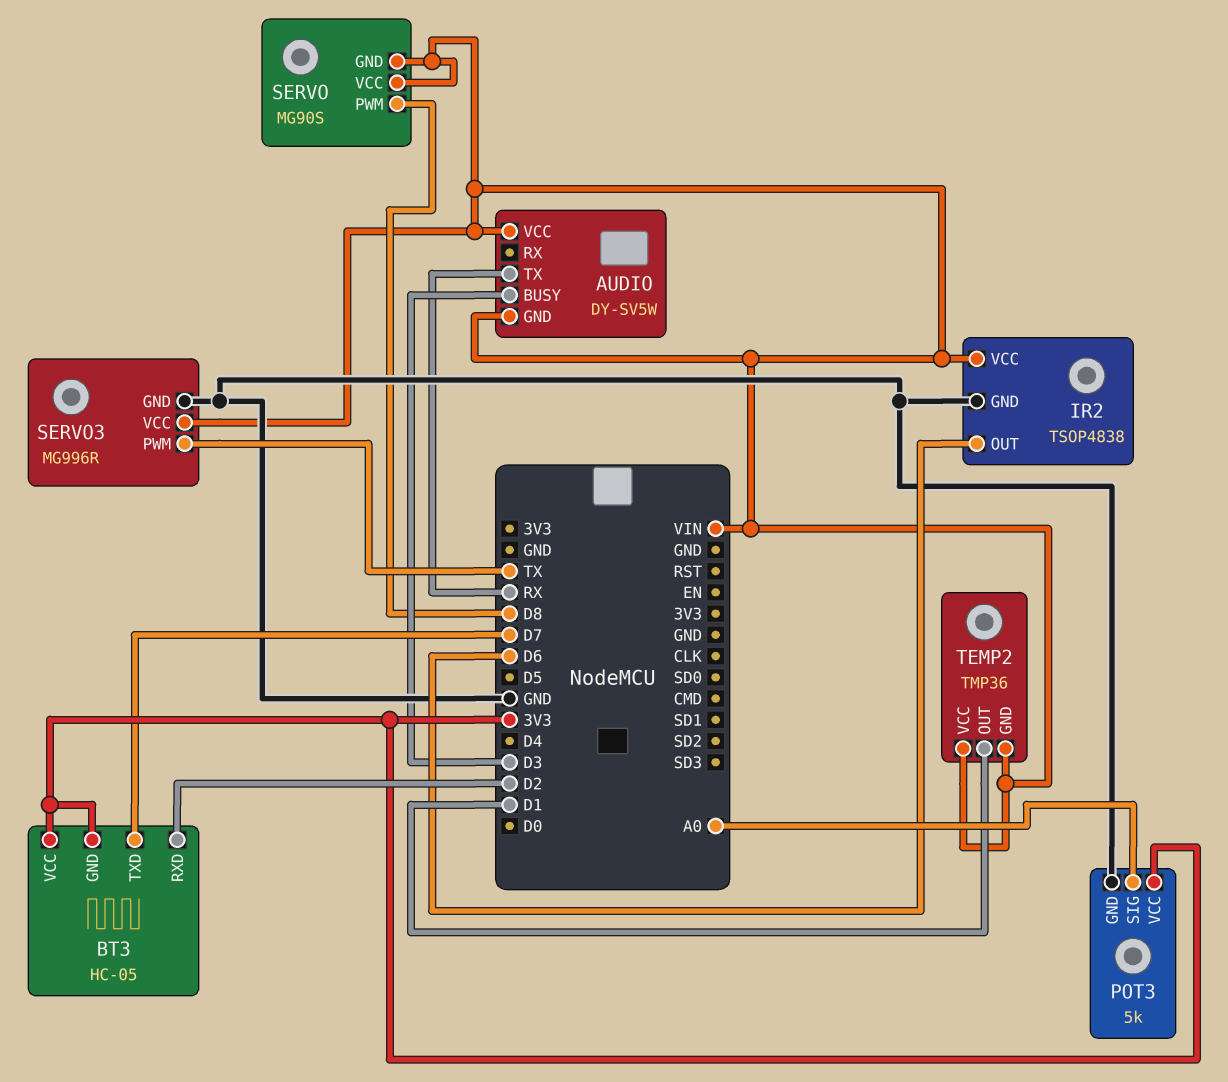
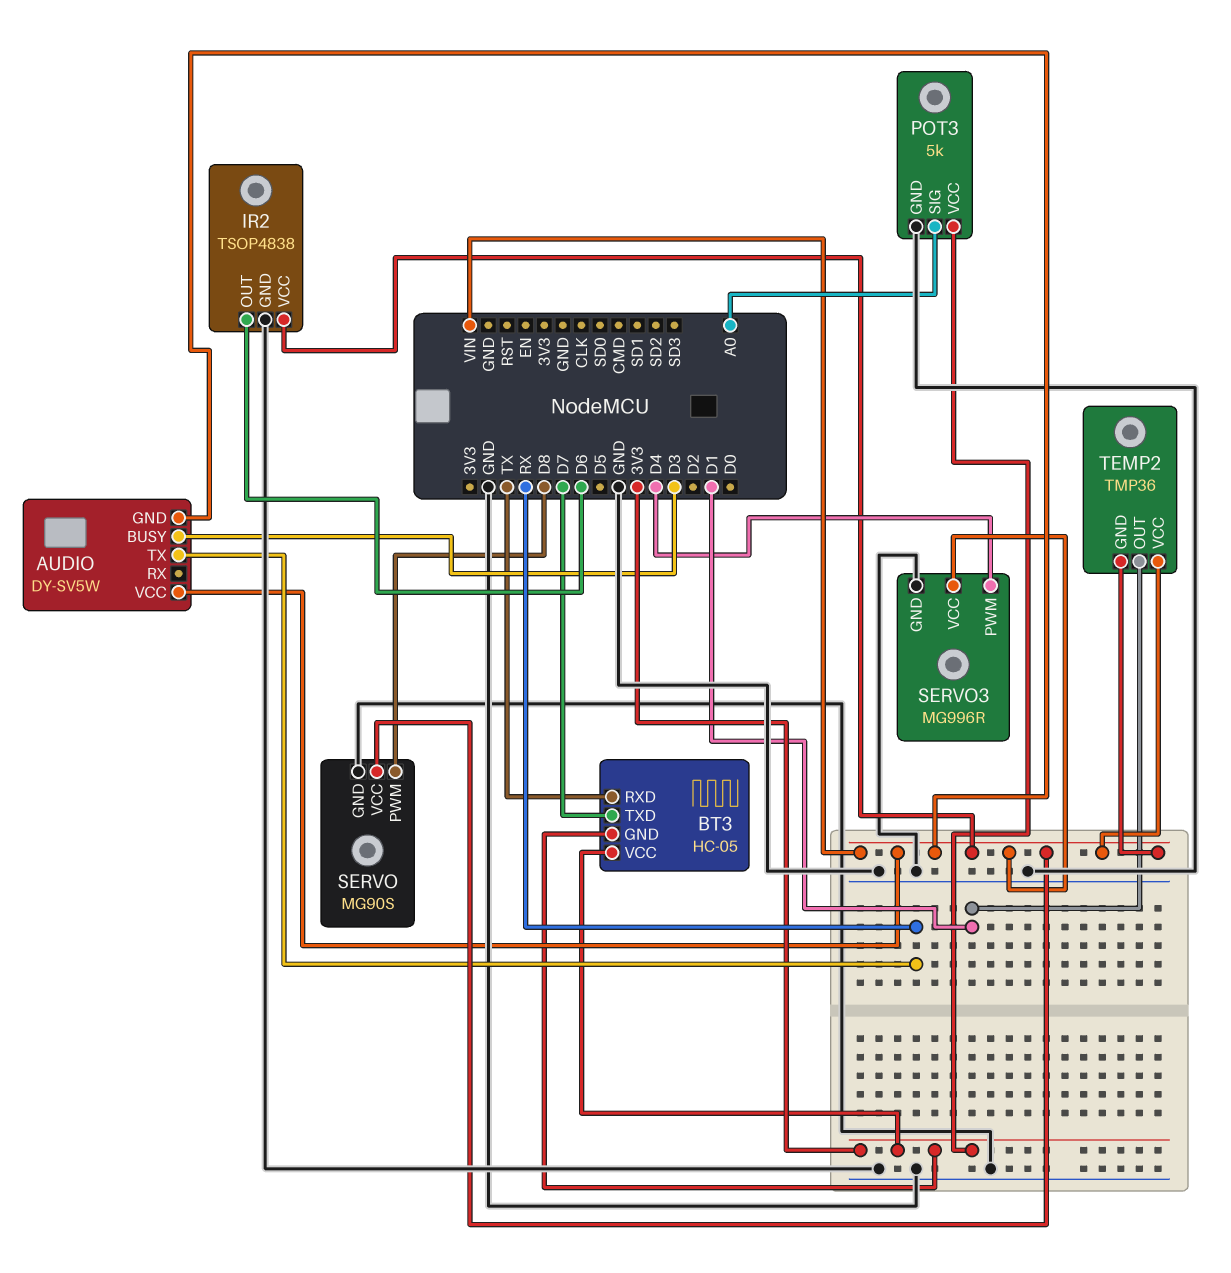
BT3 pin RXD: D2 -> TX
SERVO pin GND: VIN -> GND
SERVO3 pin PWM: TX -> D4

